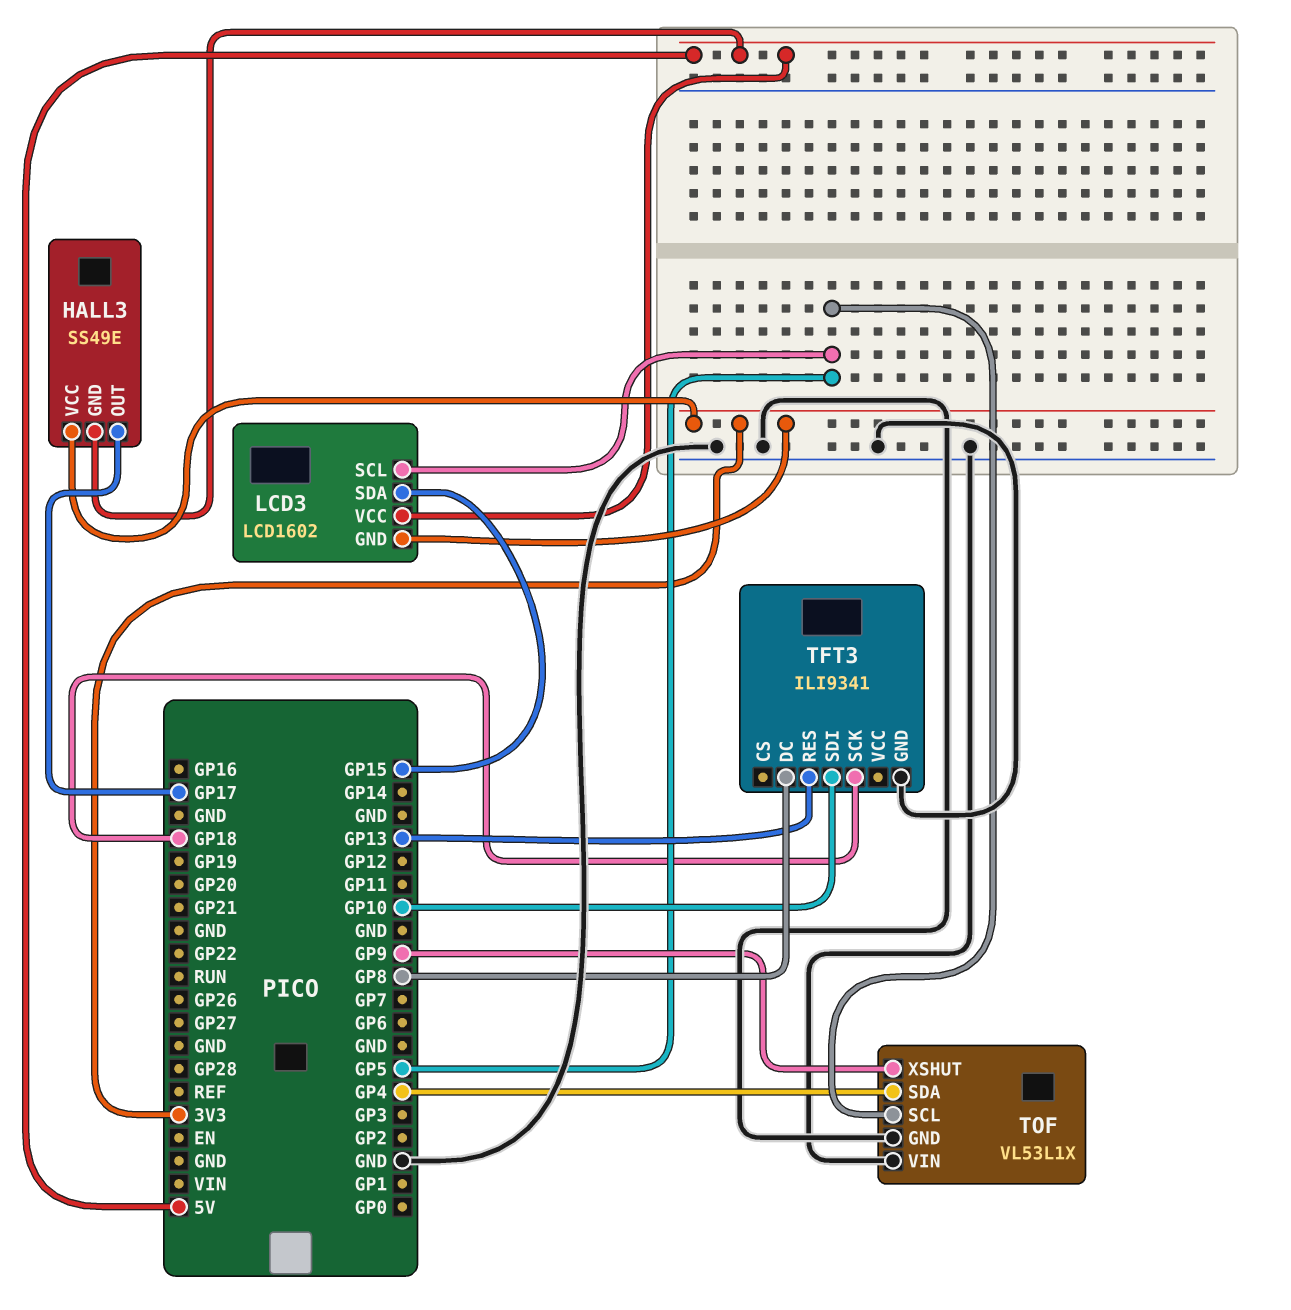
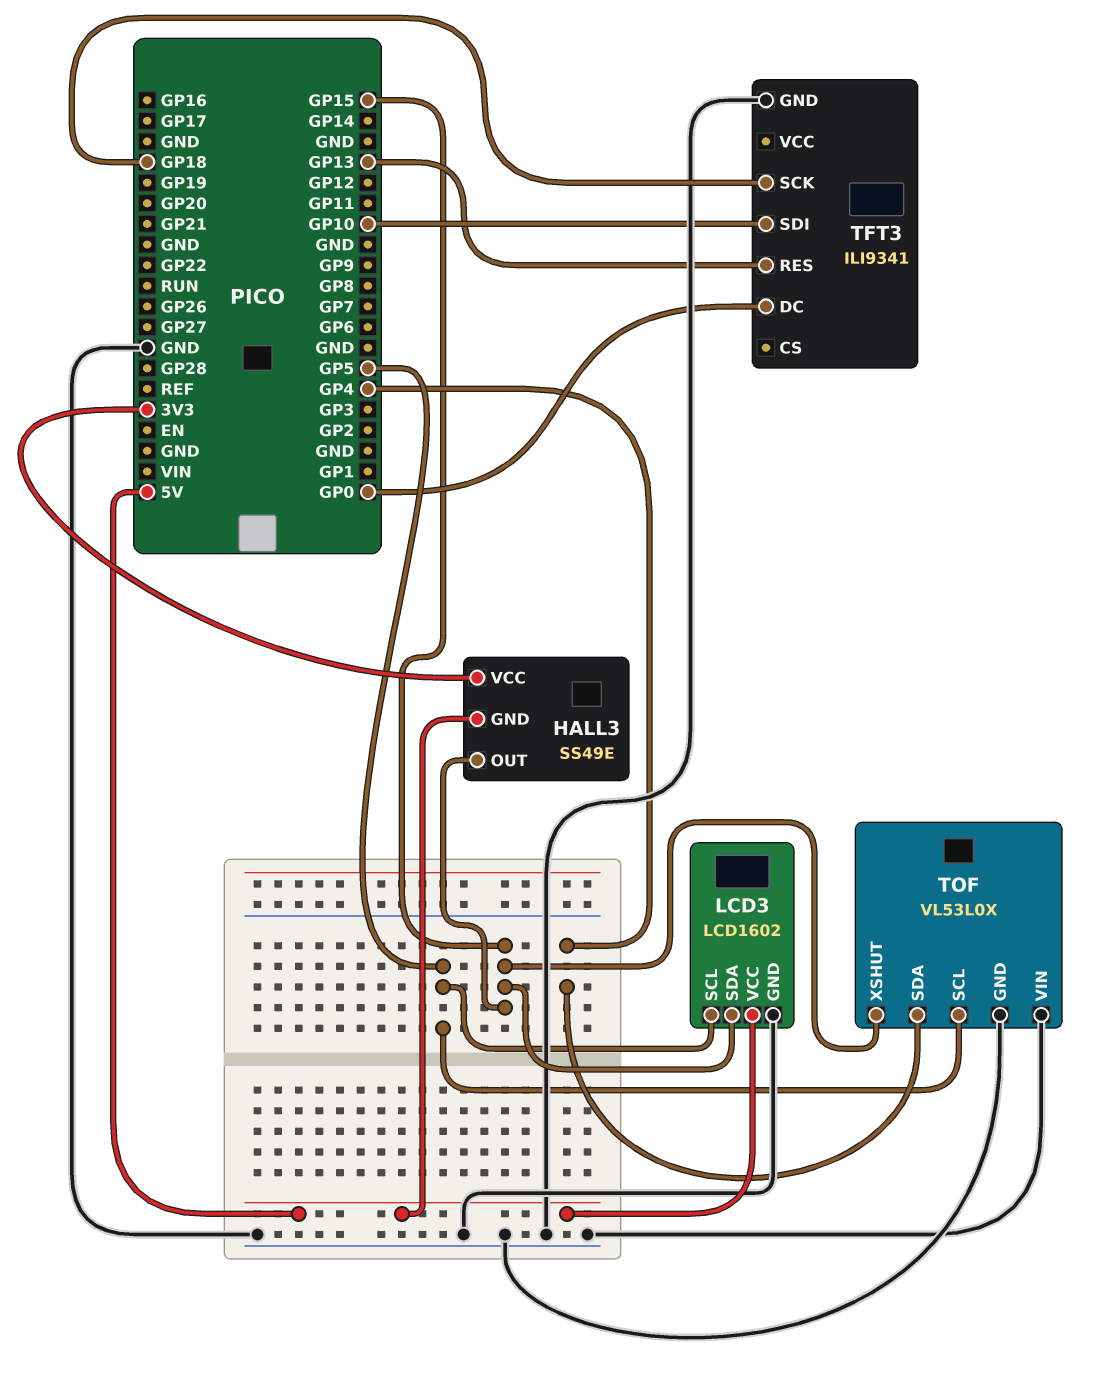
HALL3 pin OUT: GP17 -> GP15
LCD3 pin GND: 3V3 -> GND
TFT3 pin DC: GP8 -> GP0
TOF: VL53L1X -> VL53L0X
TOF pin XSHUT: GP9 -> GP15

